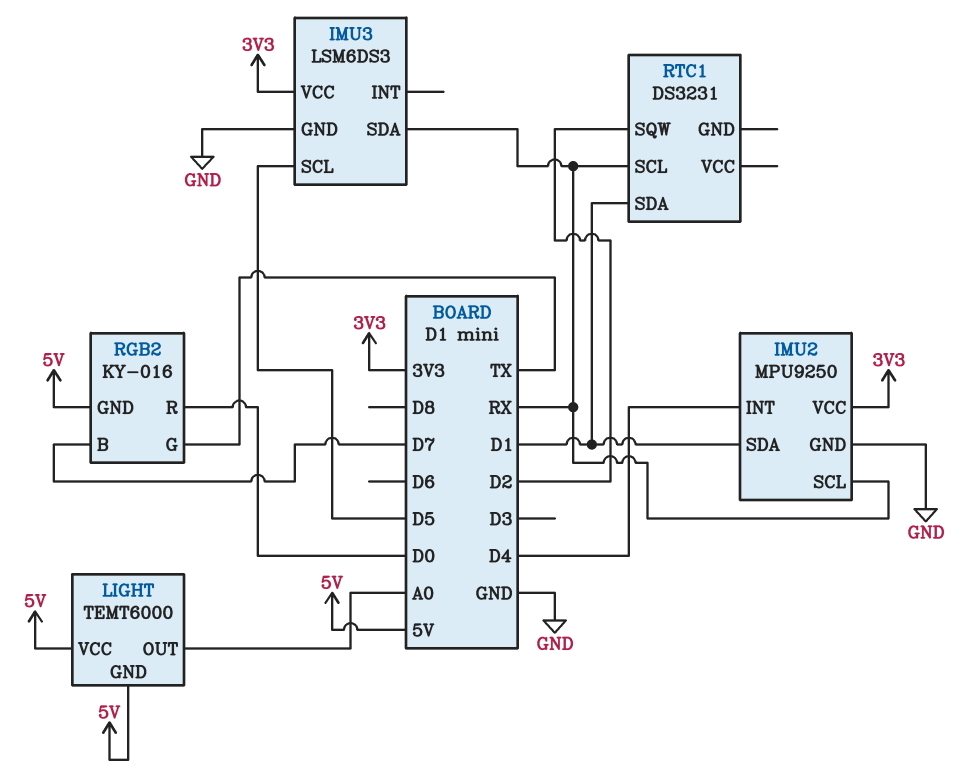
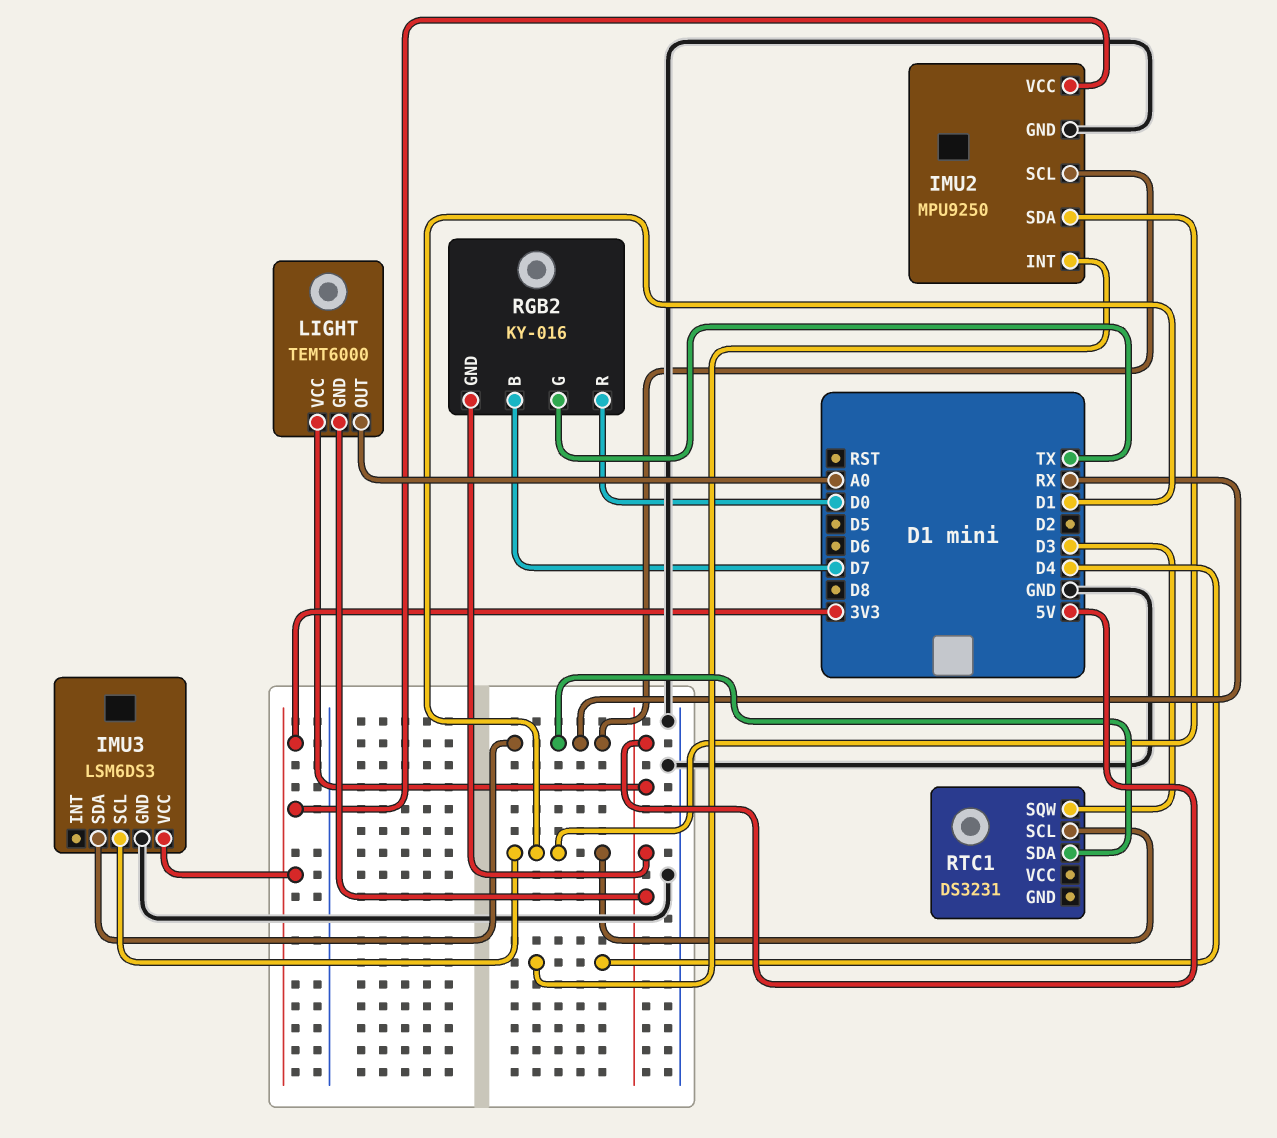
IMU3 pin SCL: D5 -> D1
RTC1 pin SCL: RX -> D1
RTC1 pin SDA: D1 -> RX
RTC1 pin SQW: D2 -> D3

